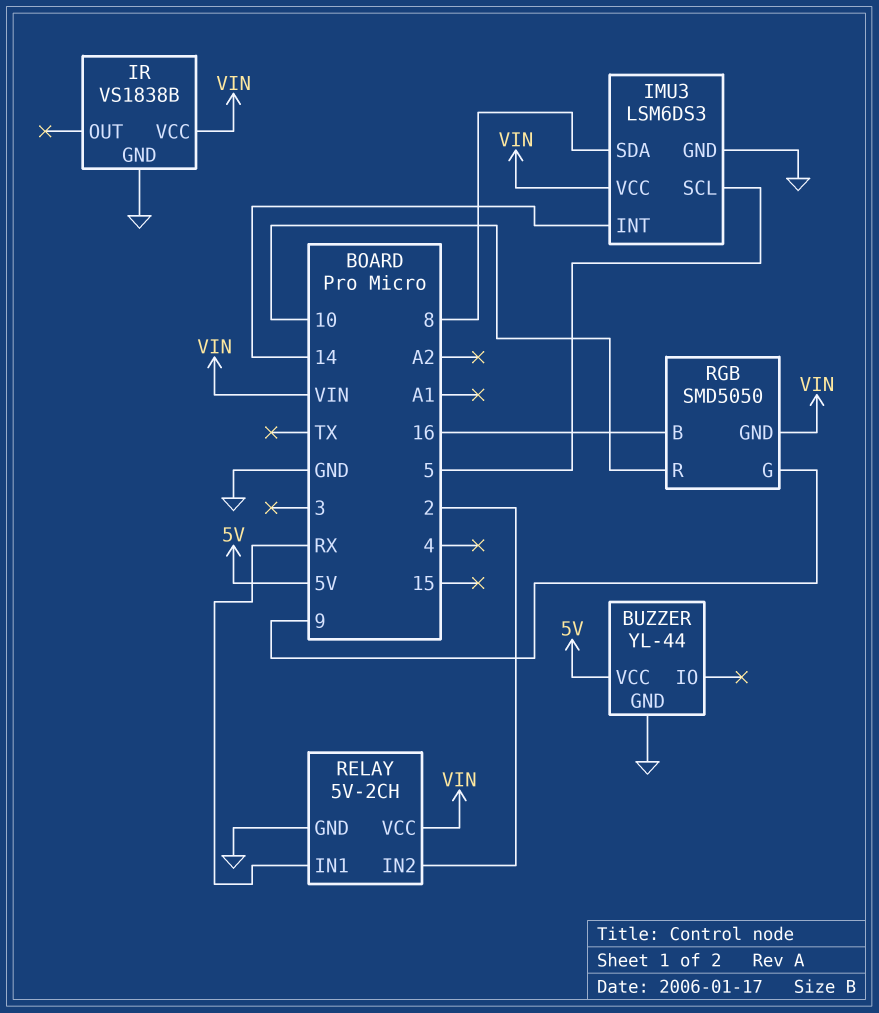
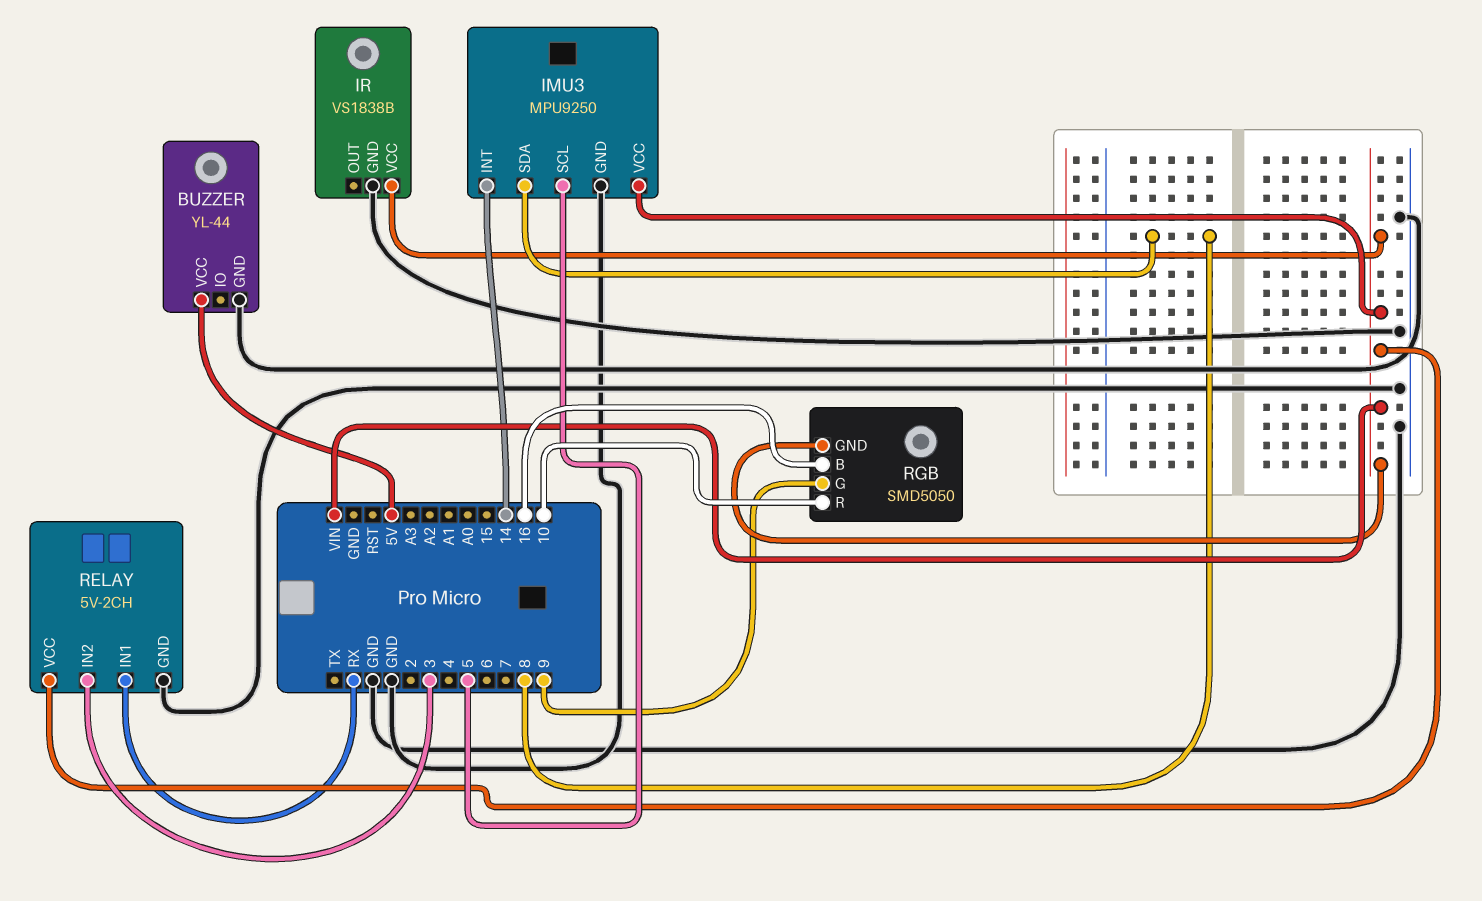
IMU3: LSM6DS3 -> MPU9250
RELAY pin IN2: 2 -> 3

